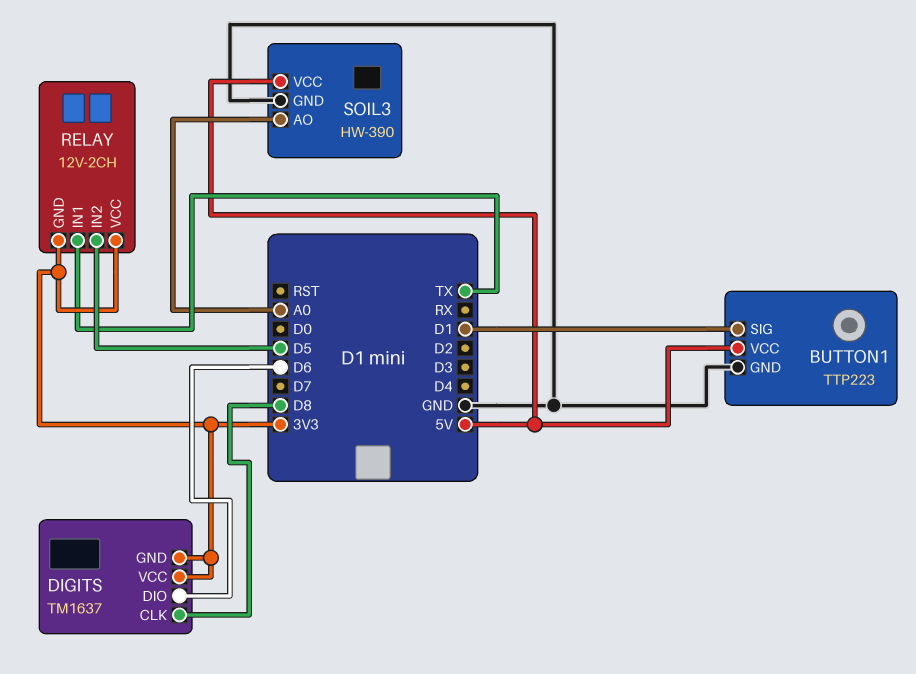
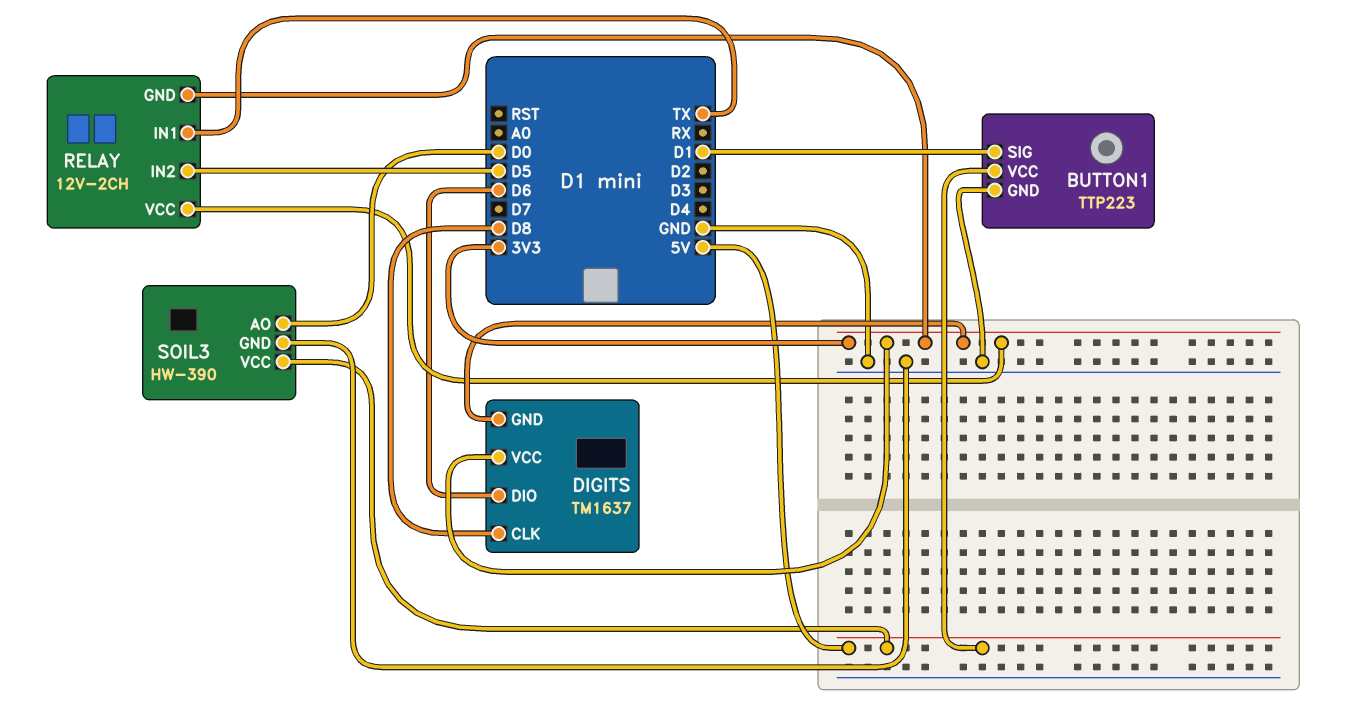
SOIL3 pin AO: A0 -> D0

